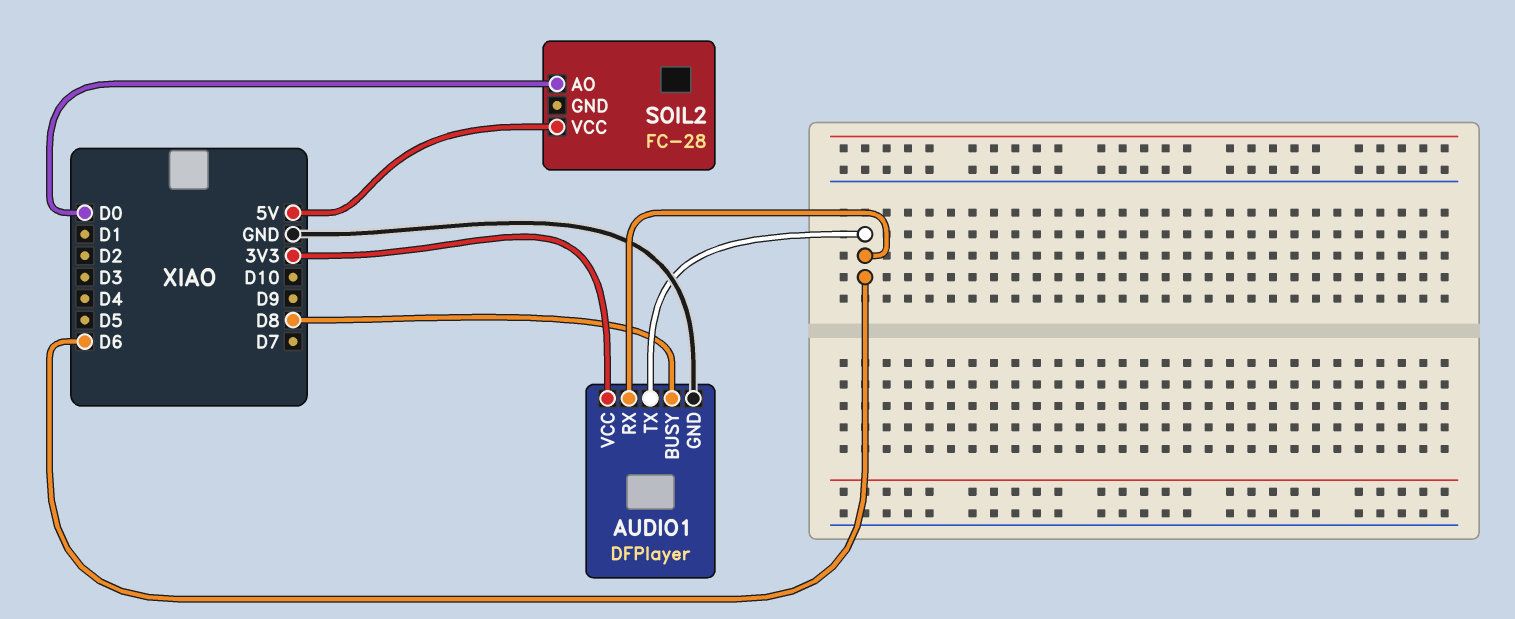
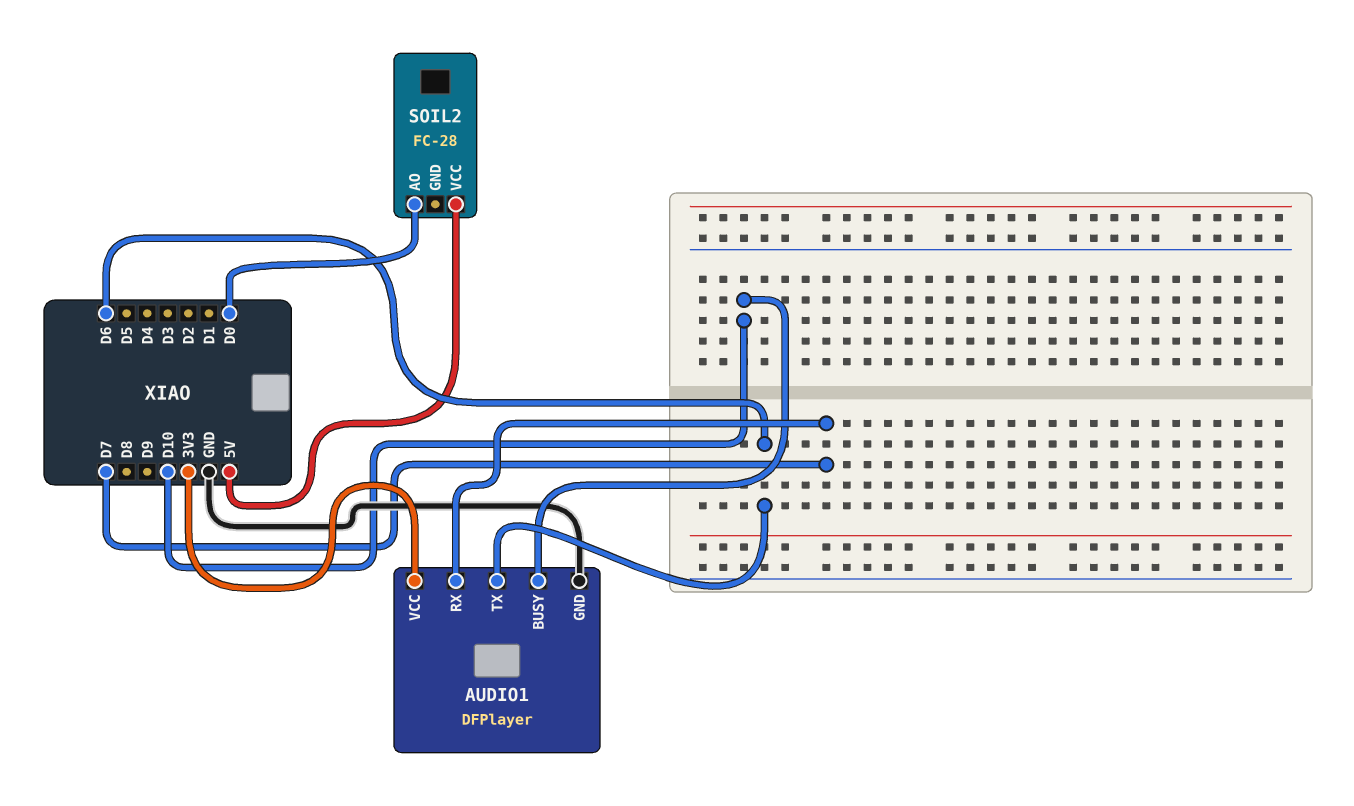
AUDIO1 pin BUSY: D8 -> D10
AUDIO1 pin RX: D6 -> D7

